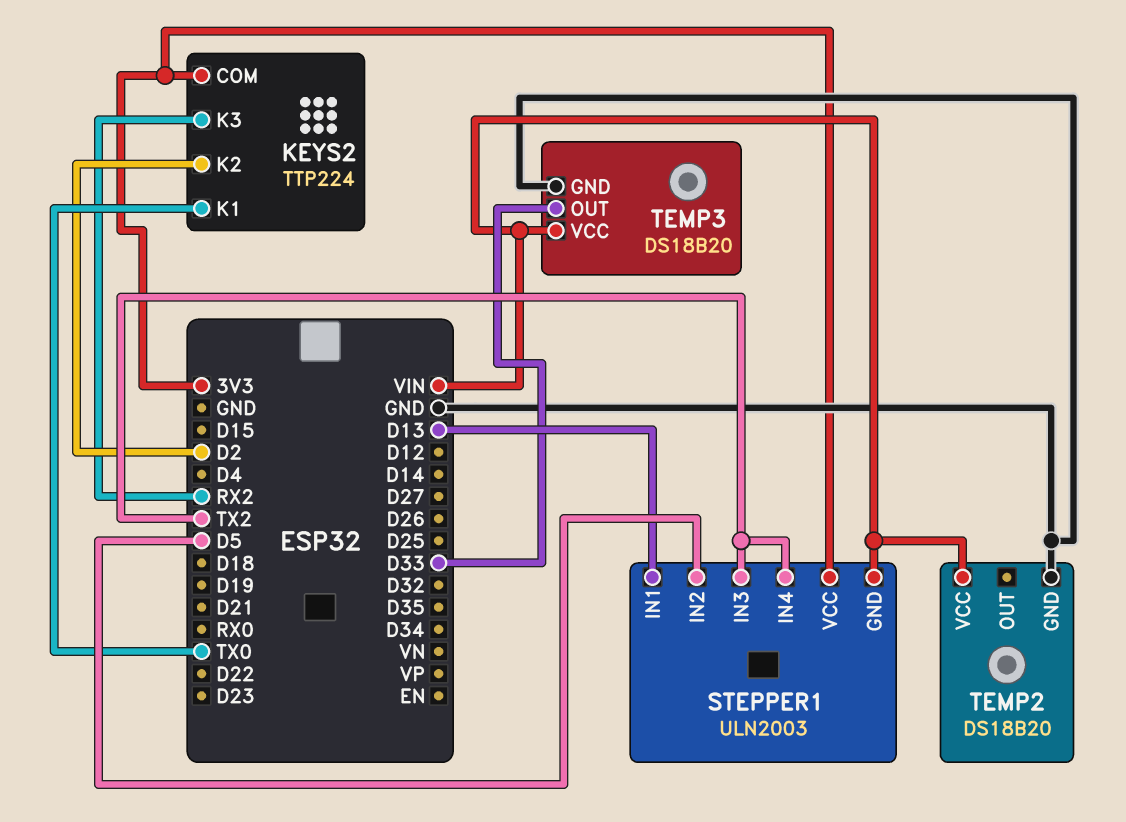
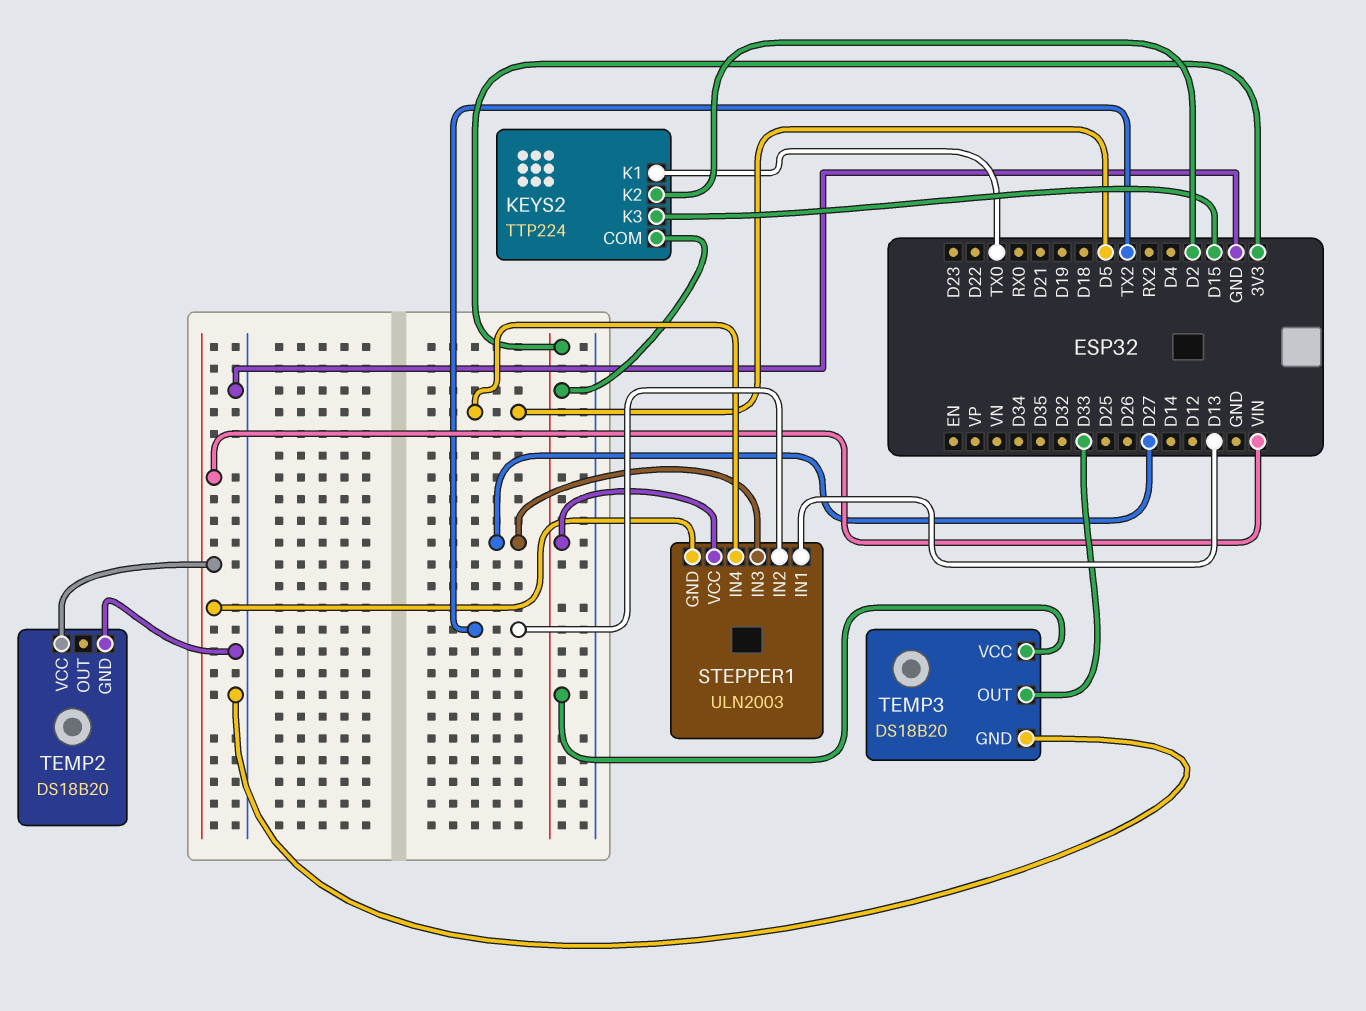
KEYS2 pin K3: RX2 -> D15
STEPPER1 pin IN2: D5 -> TX2
STEPPER1 pin IN3: TX2 -> D27
STEPPER1 pin IN4: TX2 -> D5
TEMP3 pin VCC: VIN -> 3V3

